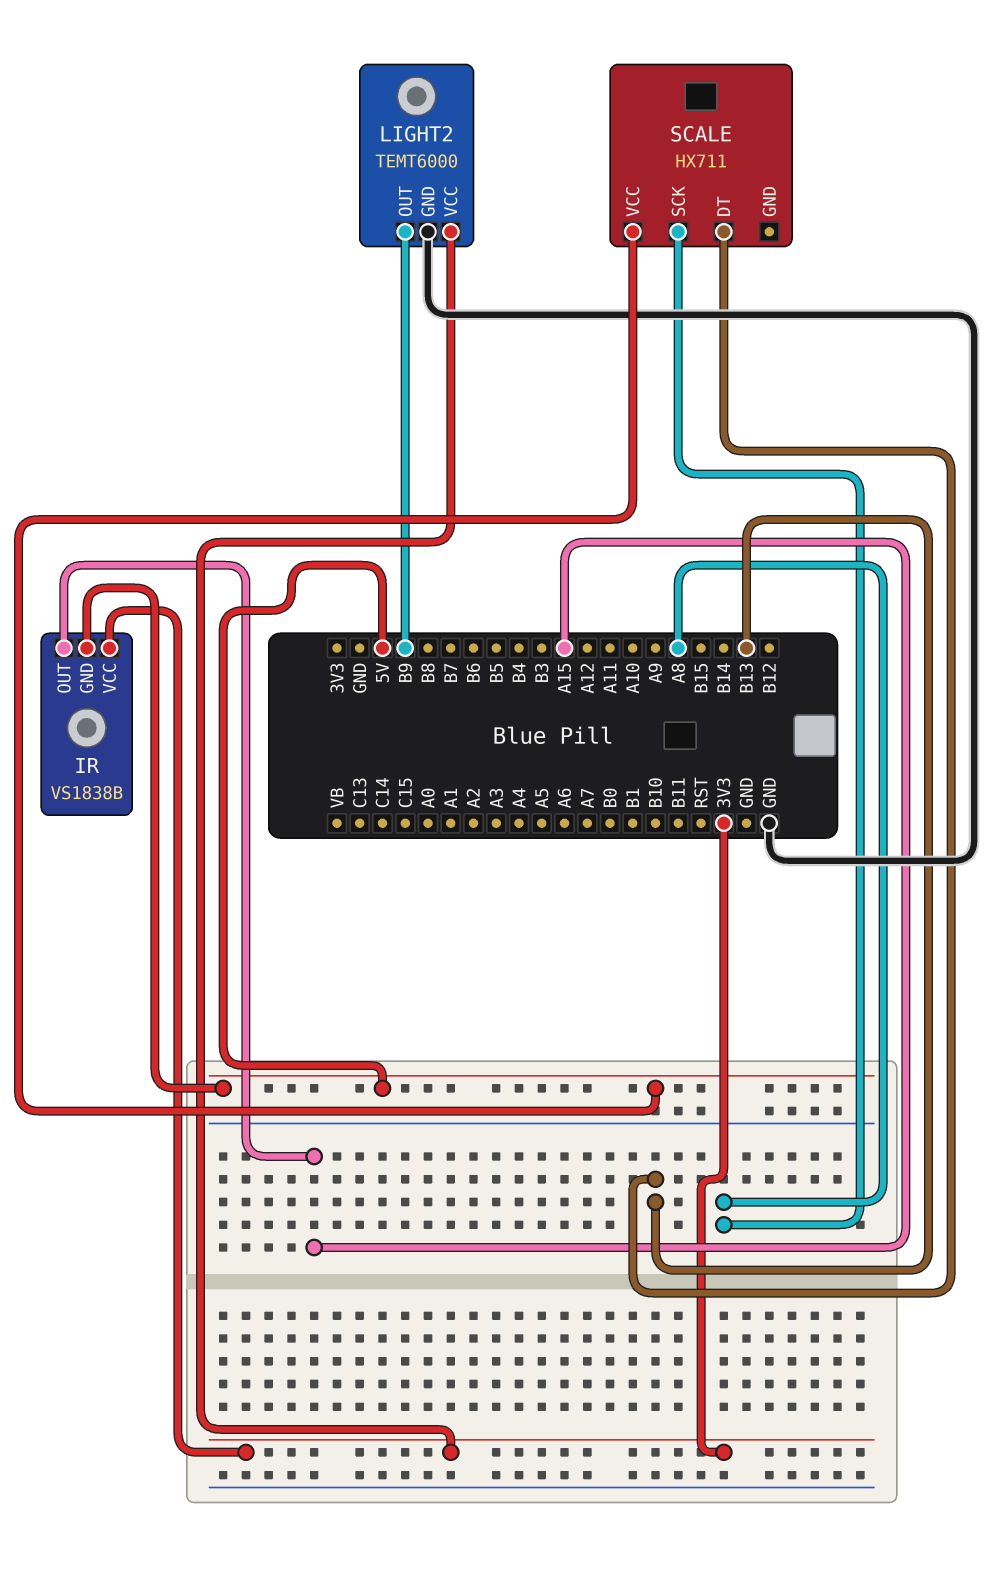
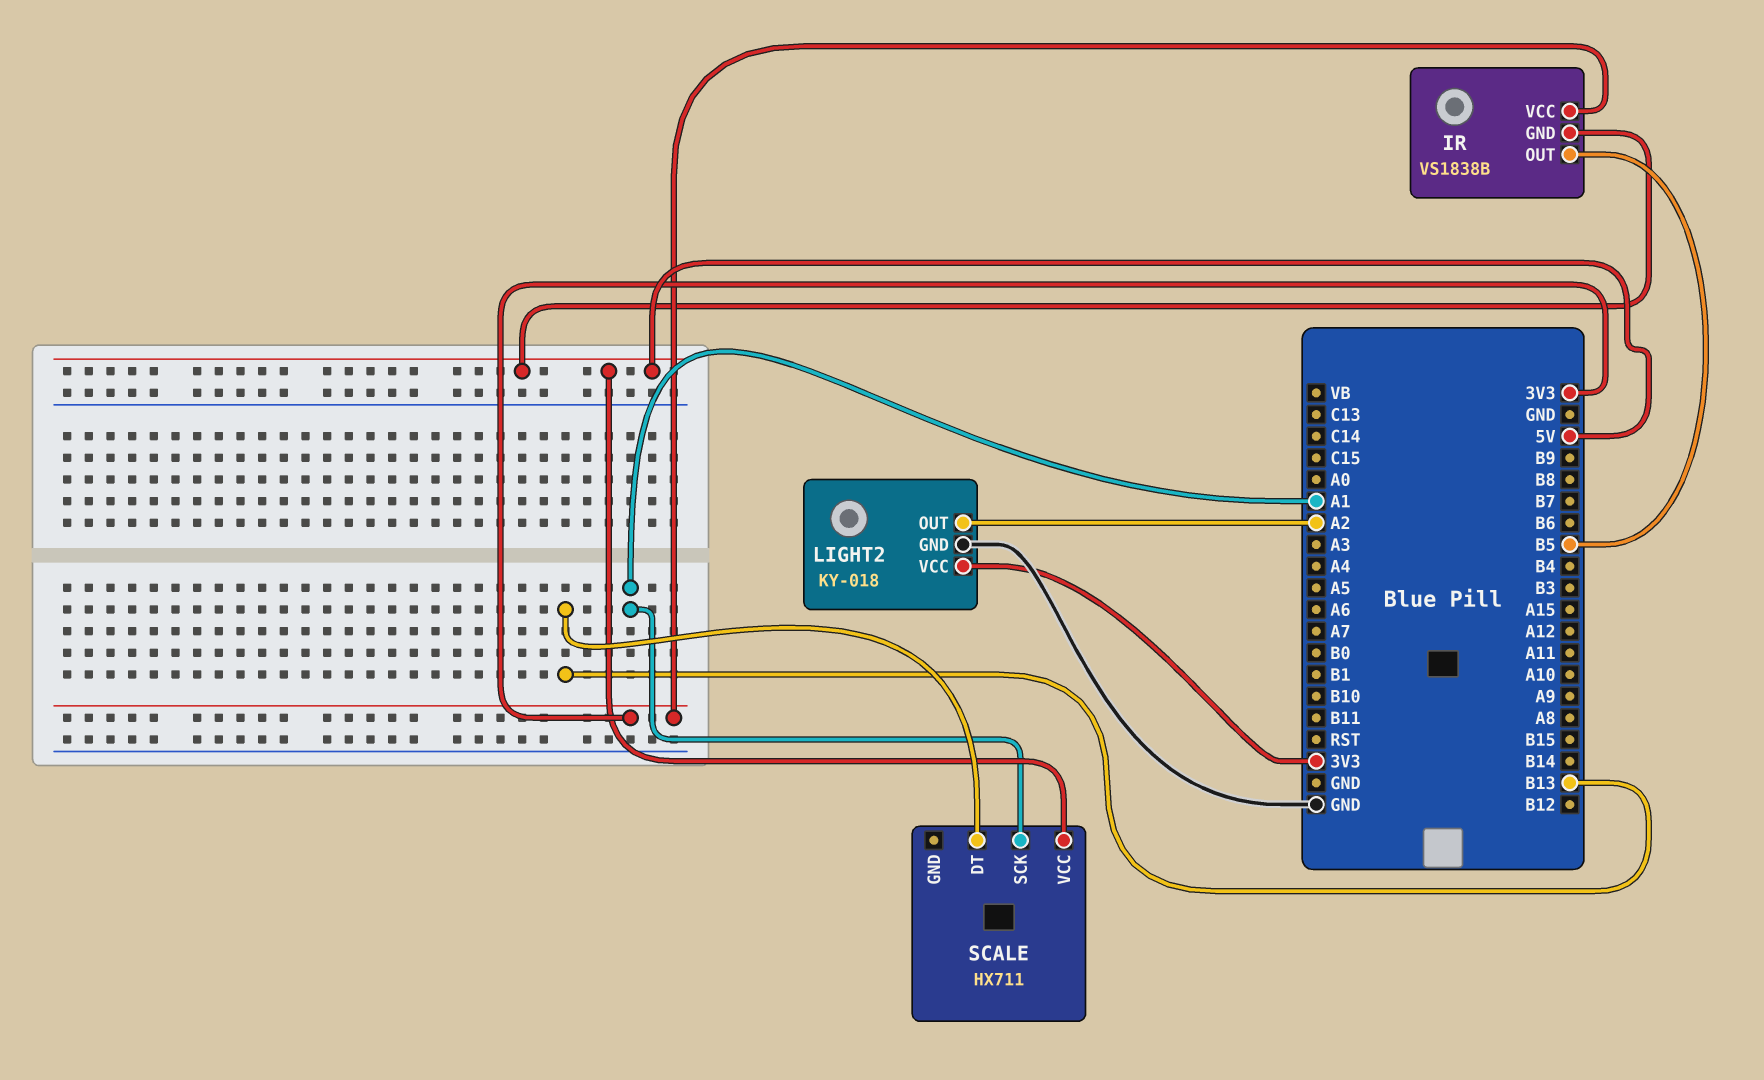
IR pin OUT: A15 -> B5
LIGHT2: TEMT6000 -> KY-018
LIGHT2 pin OUT: B9 -> A2
SCALE pin SCK: A8 -> A1

